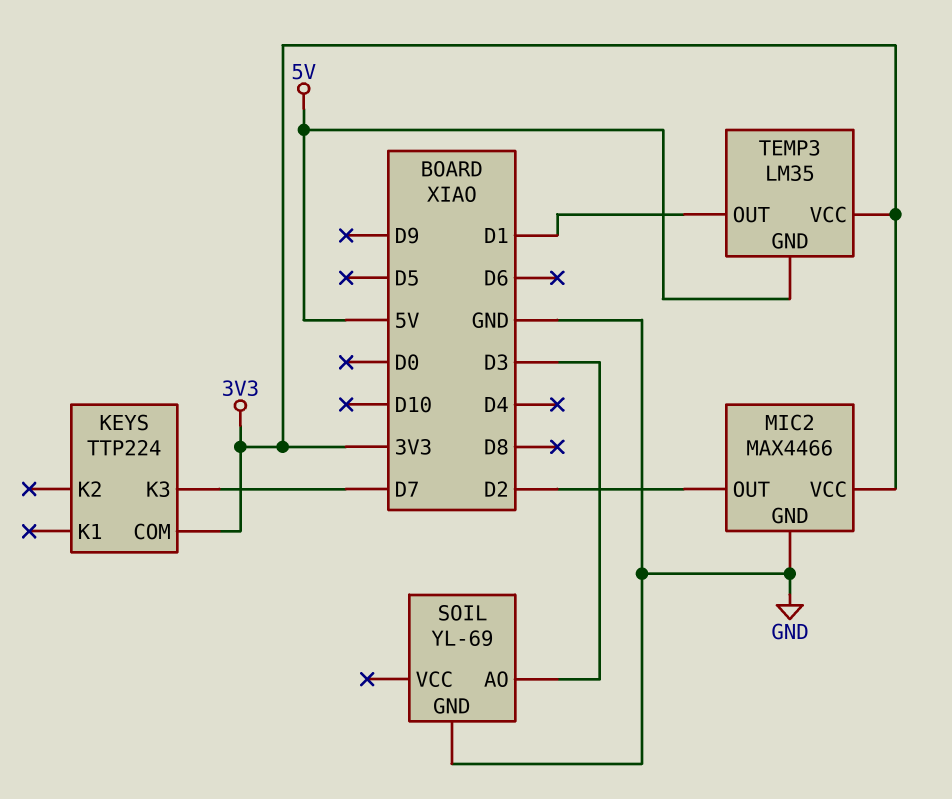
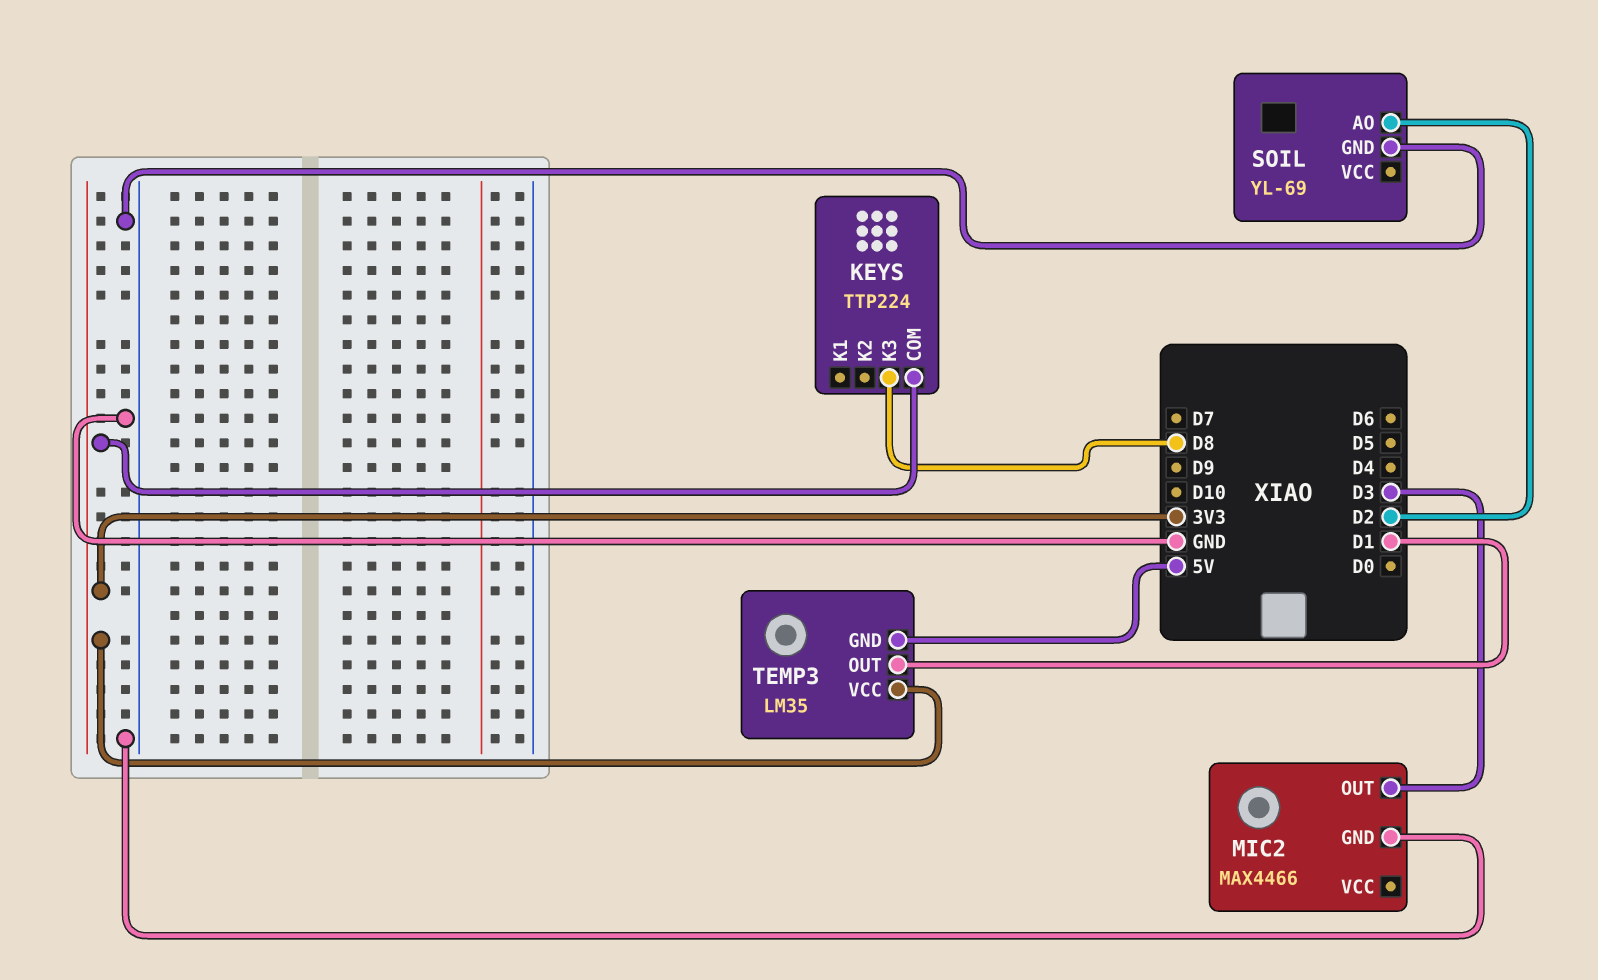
KEYS pin K3: D7 -> D8
MIC2 pin OUT: D2 -> D3
MIC2 pin VCC: 3V3 -> none
SOIL pin AO: D3 -> D2

